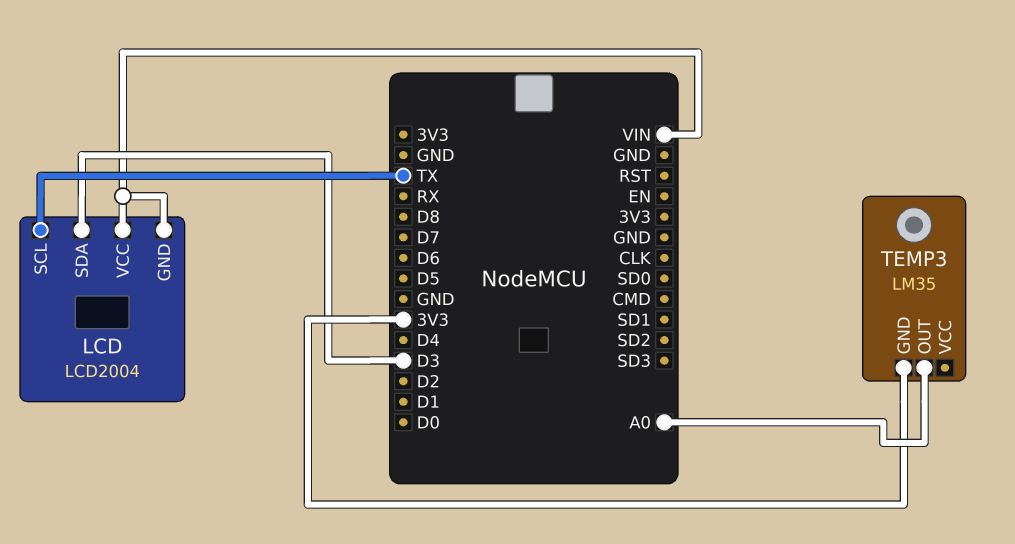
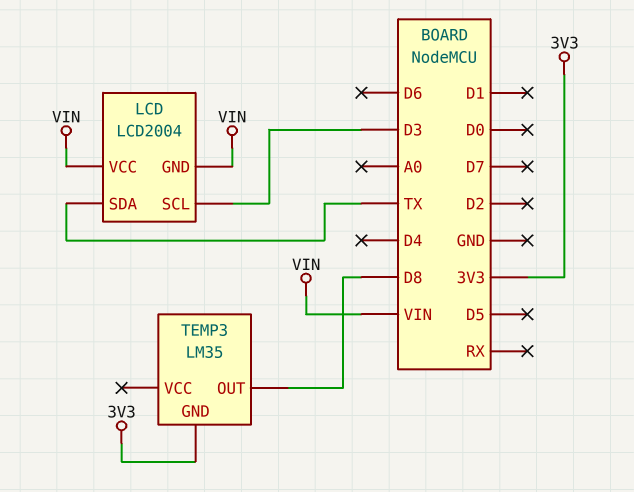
LCD pin SCL: TX -> D3
LCD pin SDA: D3 -> TX
TEMP3 pin OUT: A0 -> D8

